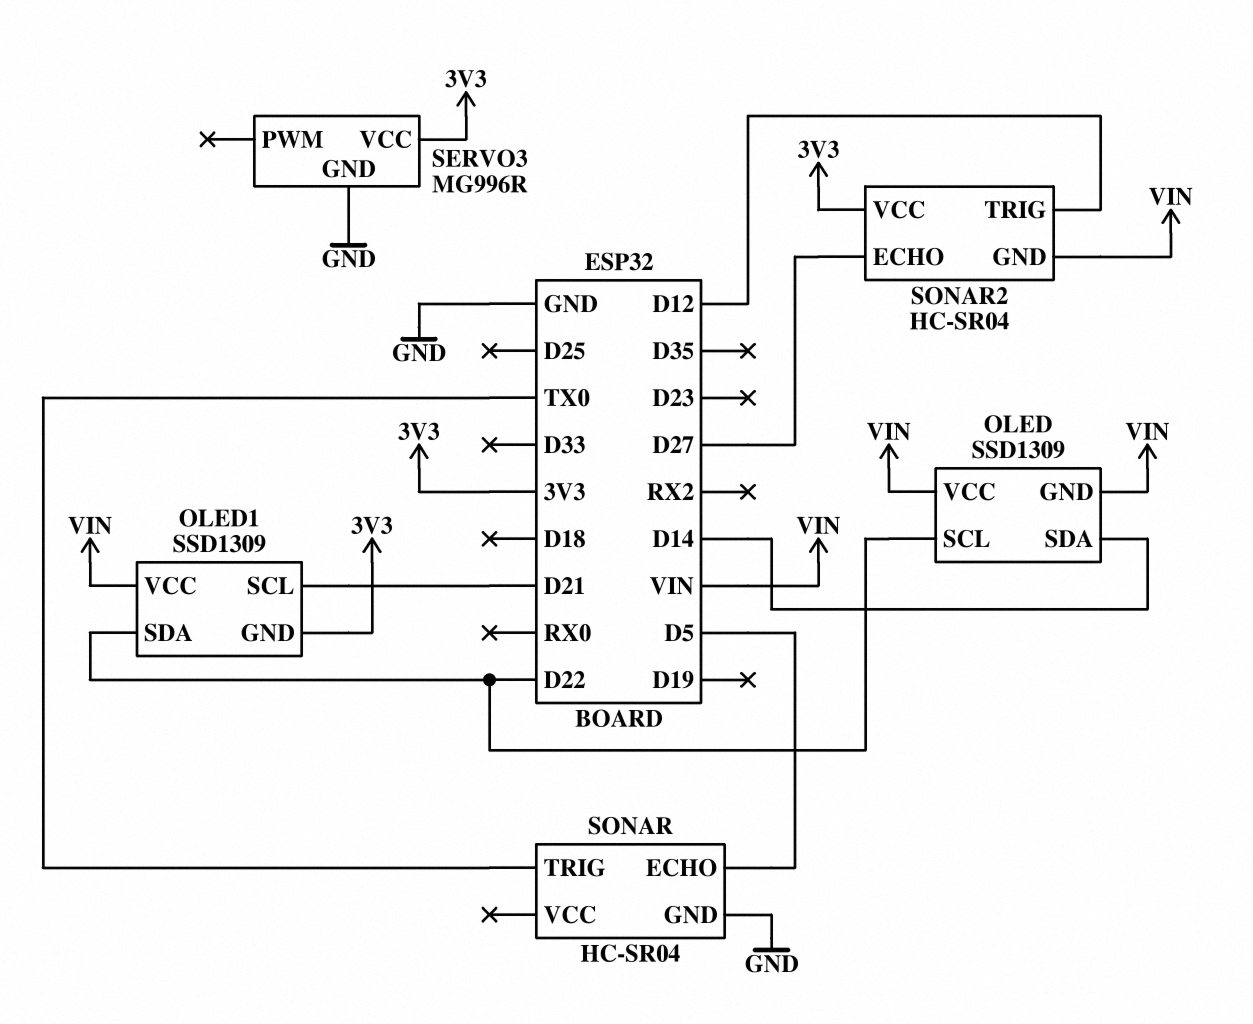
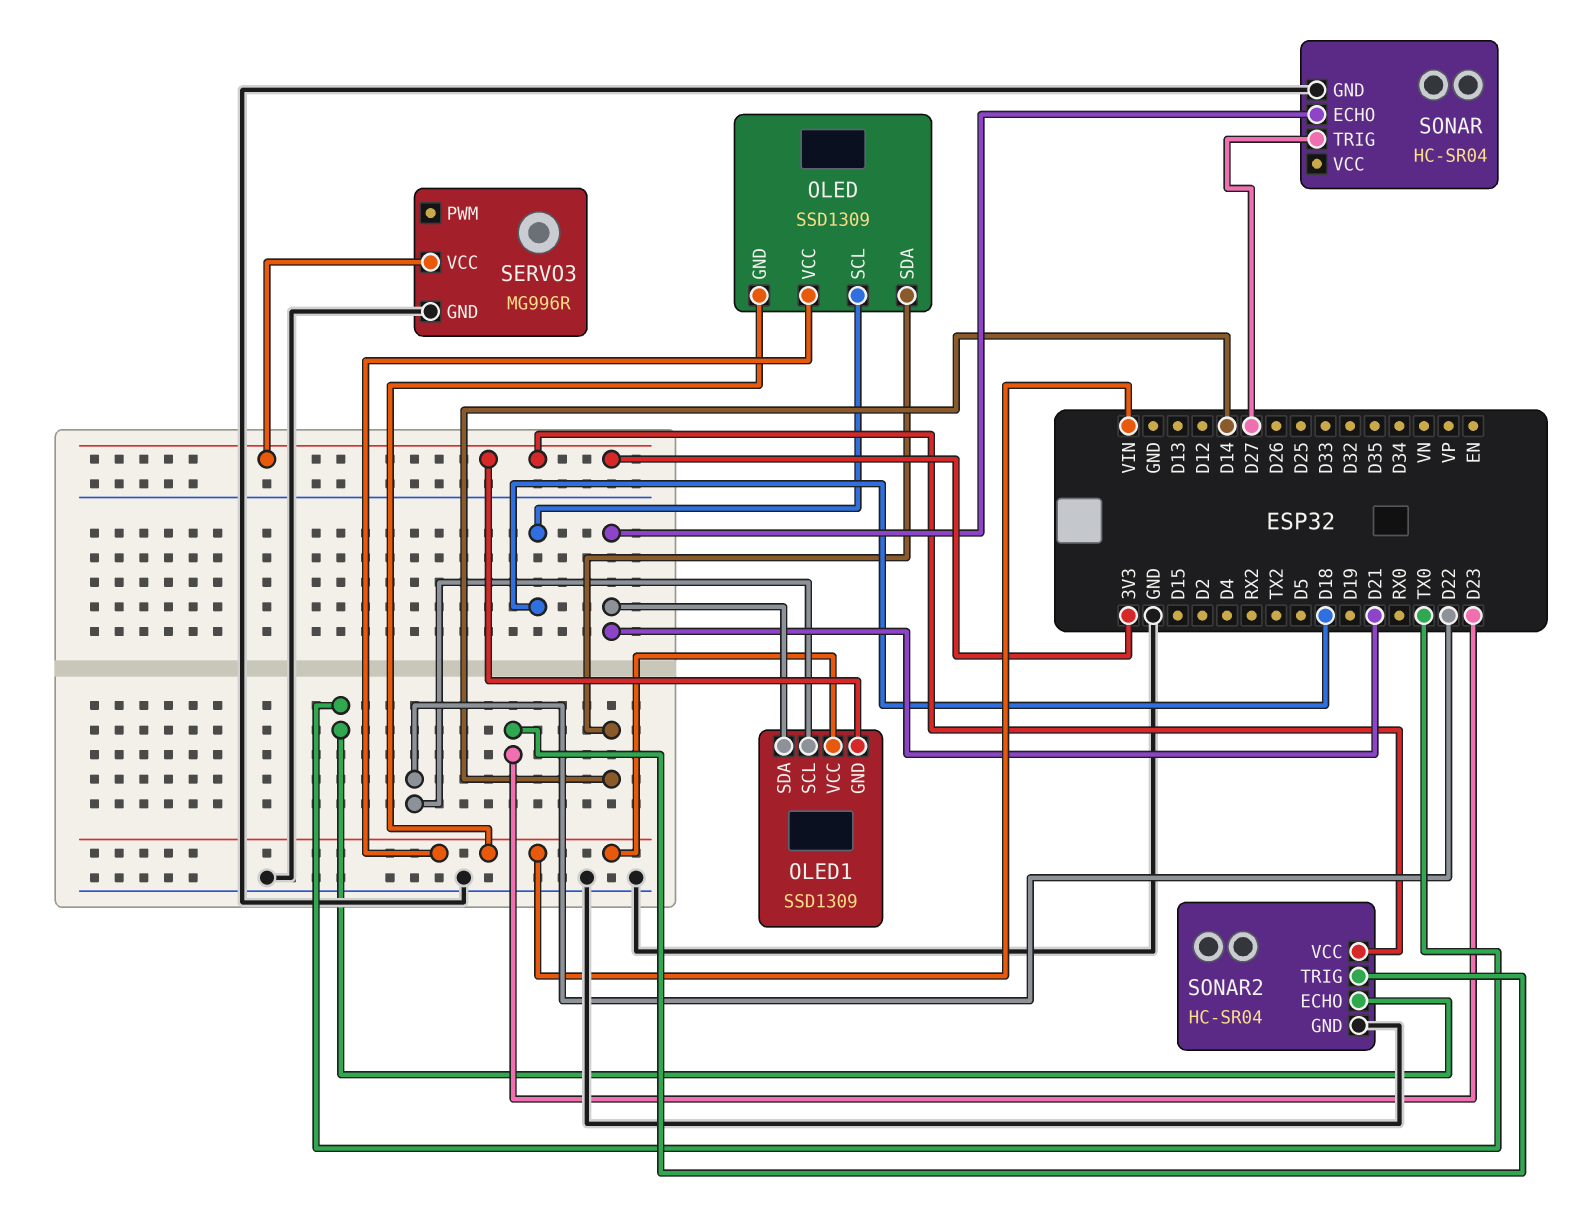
OLED pin SCL: D22 -> D18
OLED1 pin SCL: D21 -> D22
OLED1 pin SDA: D22 -> D21
SONAR pin ECHO: D5 -> D21
SONAR pin TRIG: TX0 -> D27
SONAR2 pin ECHO: D27 -> TX0
SONAR2 pin GND: VIN -> GND
SONAR2 pin TRIG: D12 -> D23

